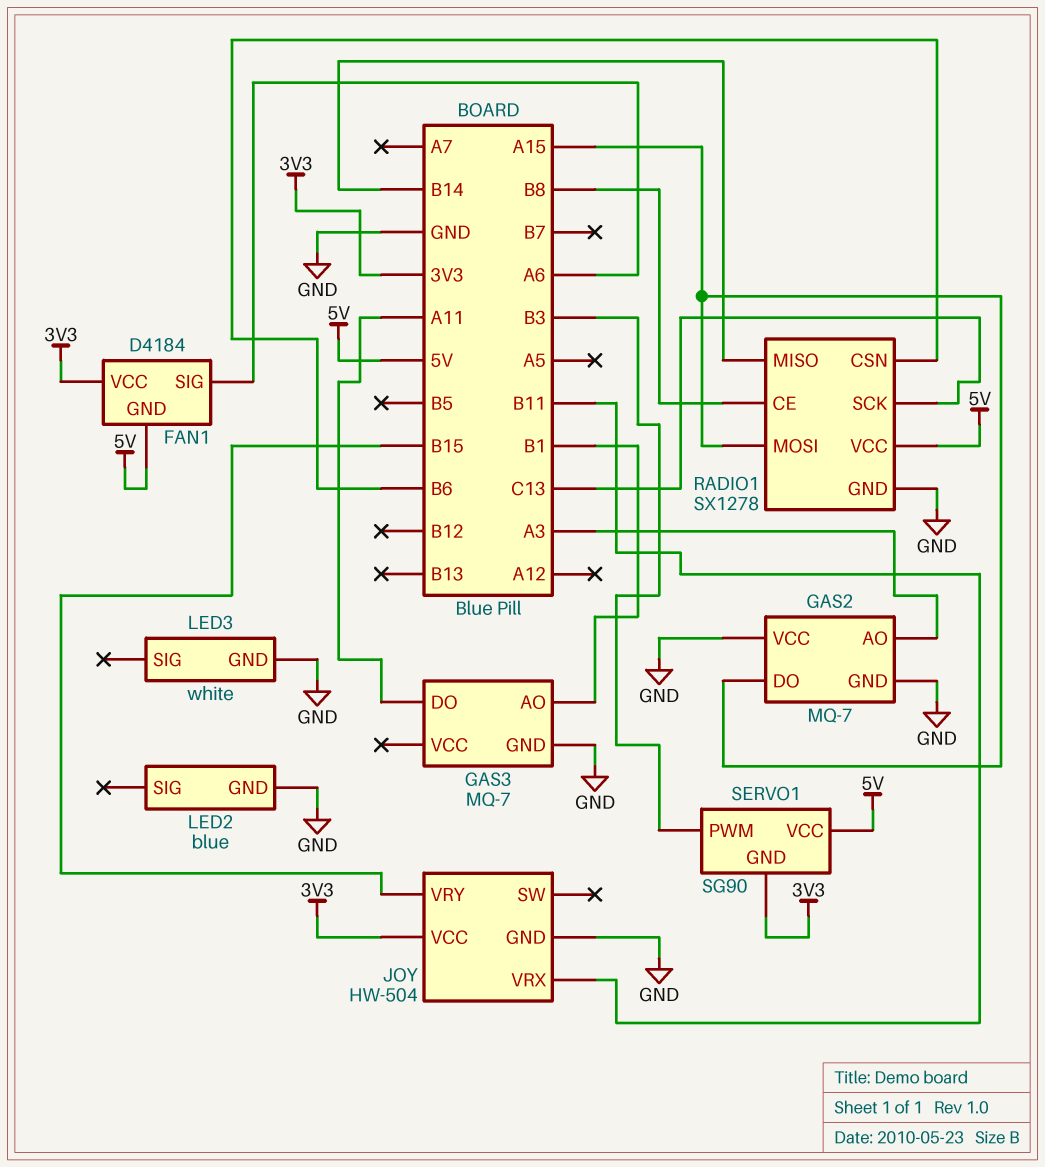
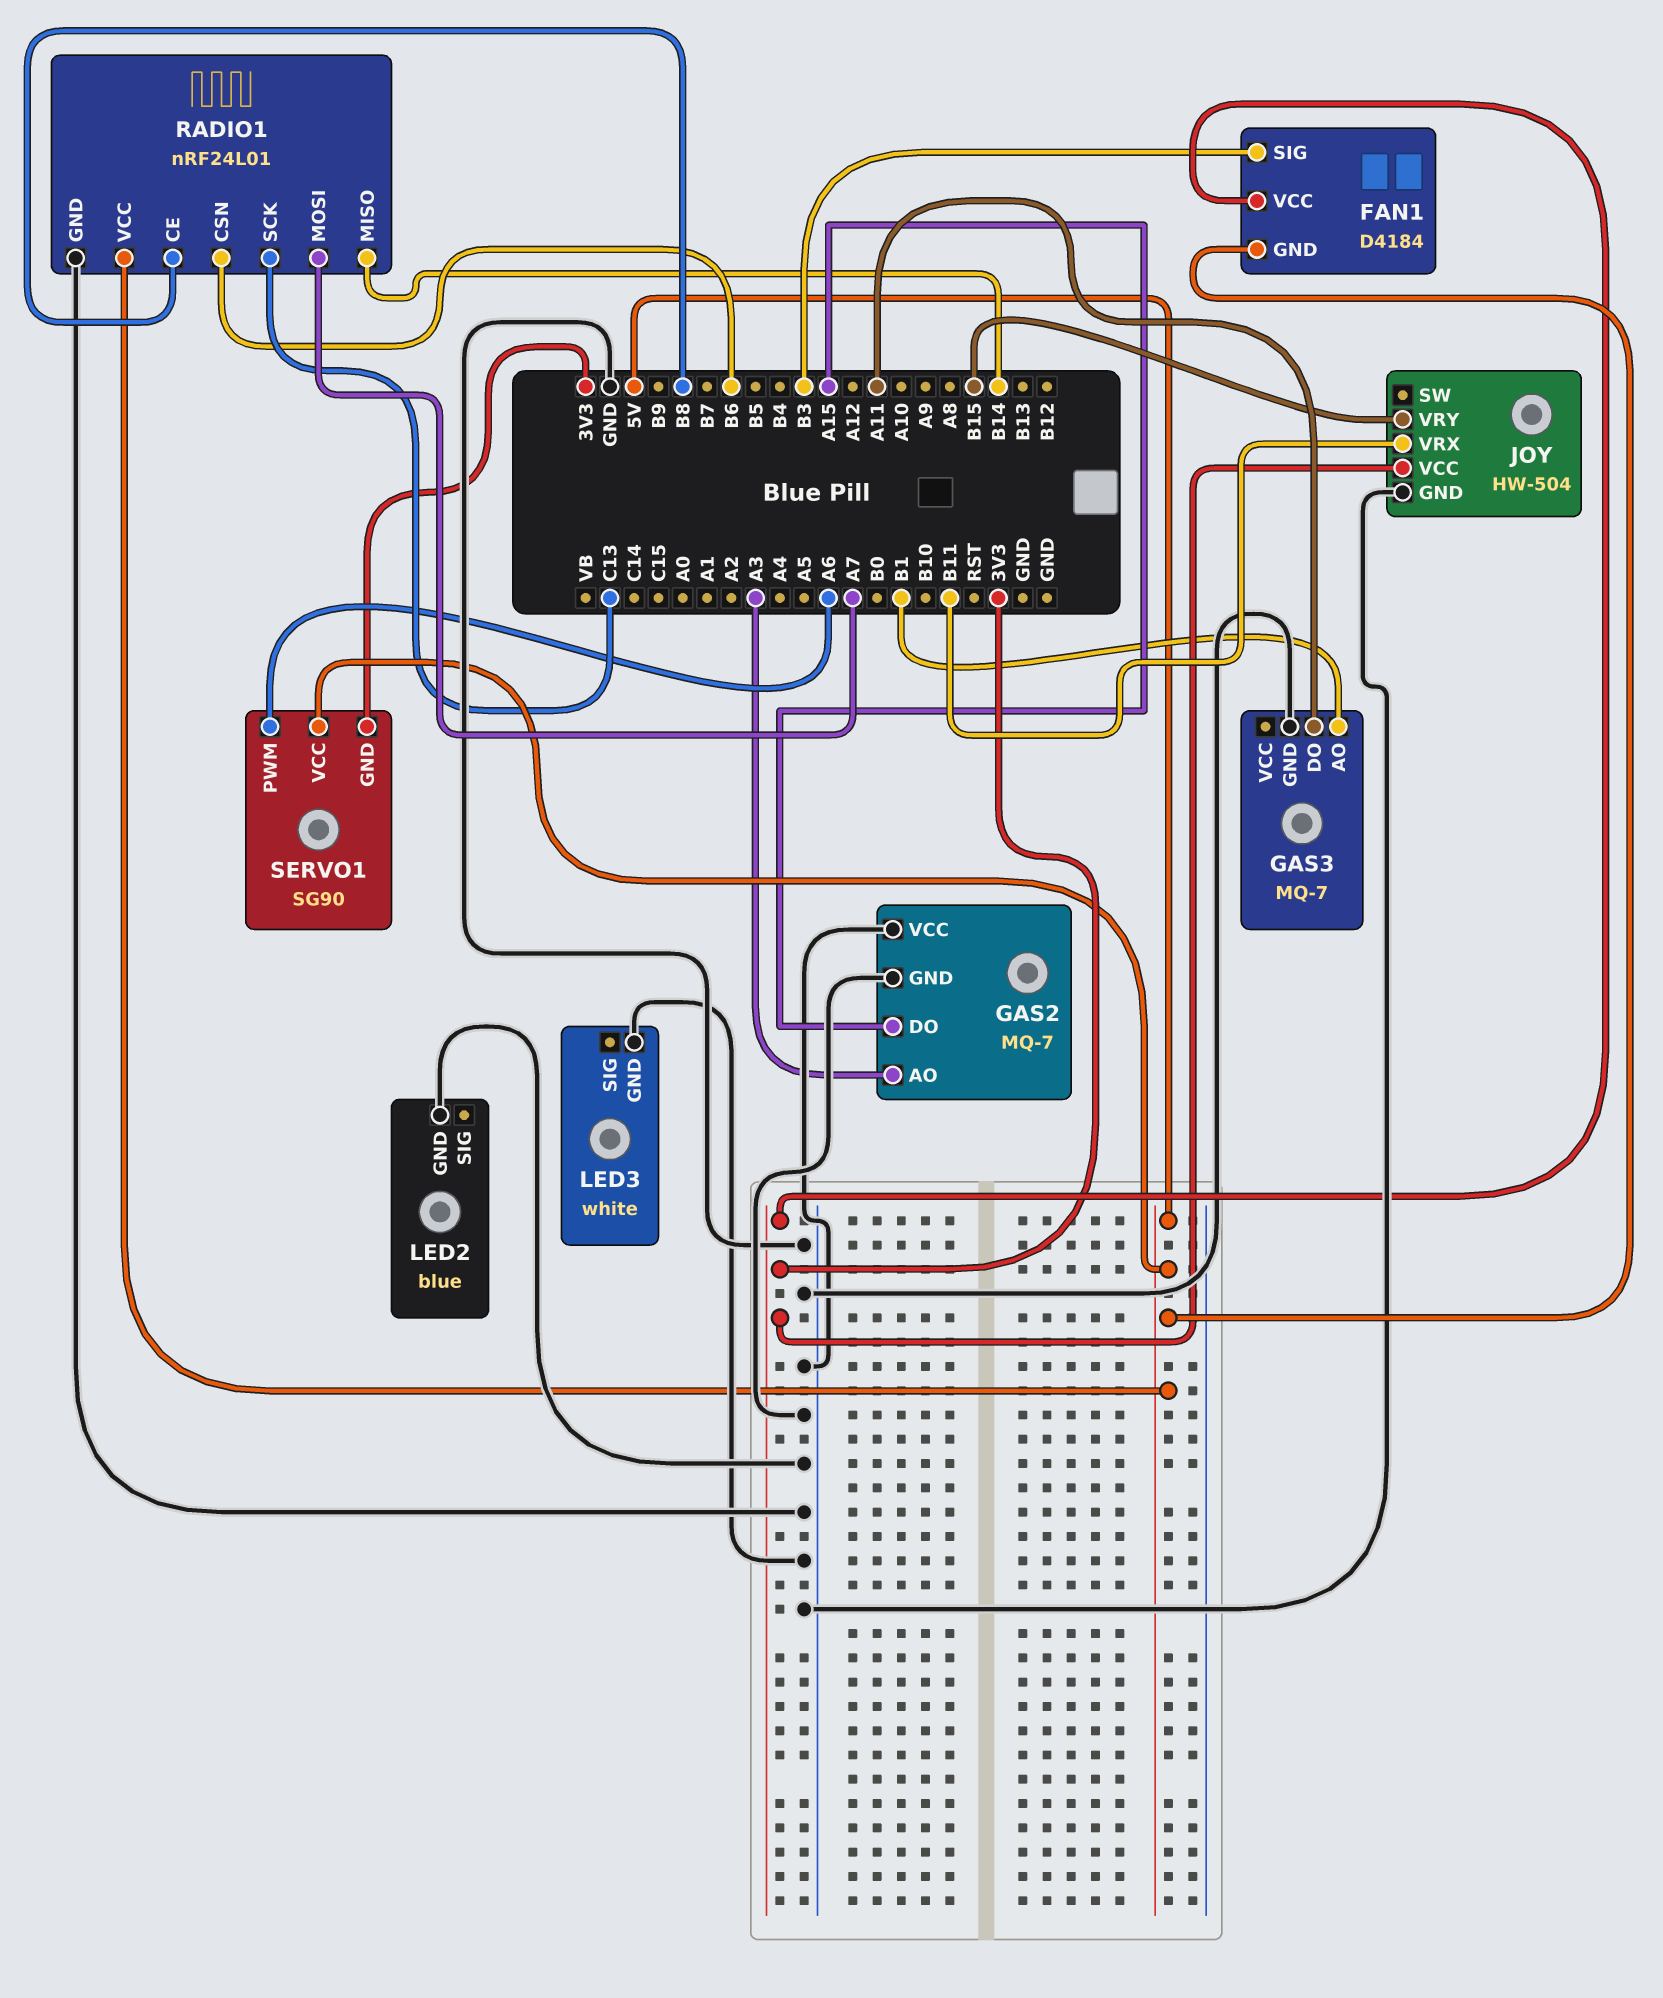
FAN1 pin SIG: A6 -> B3
RADIO1: SX1278 -> nRF24L01
RADIO1 pin MOSI: A15 -> A7
SERVO1 pin PWM: B3 -> A6

